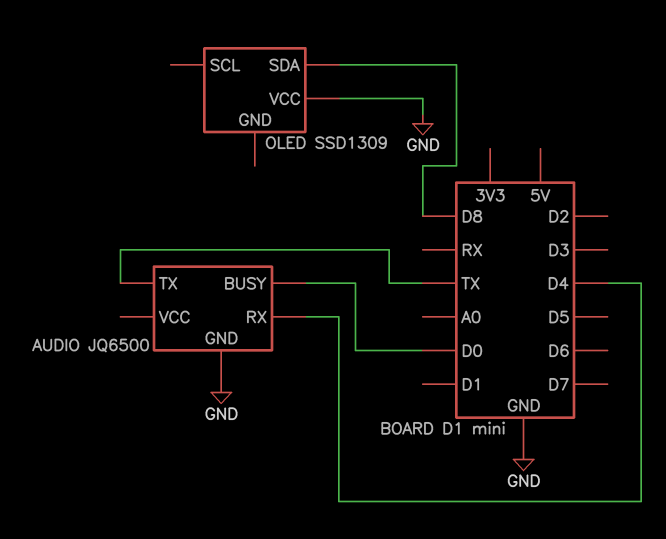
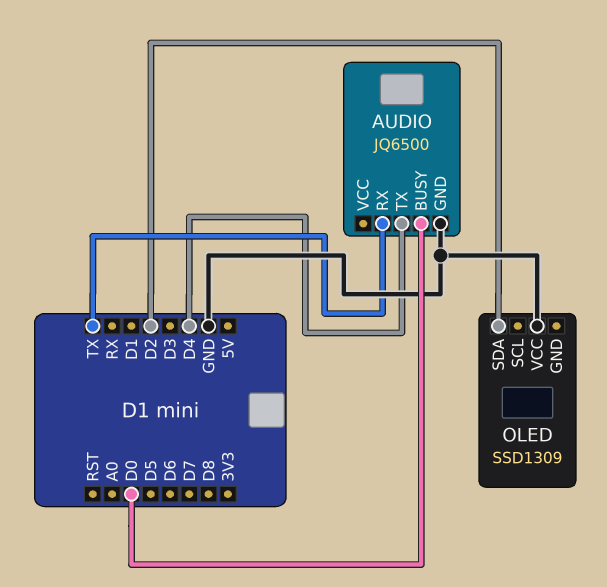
AUDIO pin RX: D4 -> TX
AUDIO pin TX: TX -> D4
OLED pin SDA: D8 -> D2

